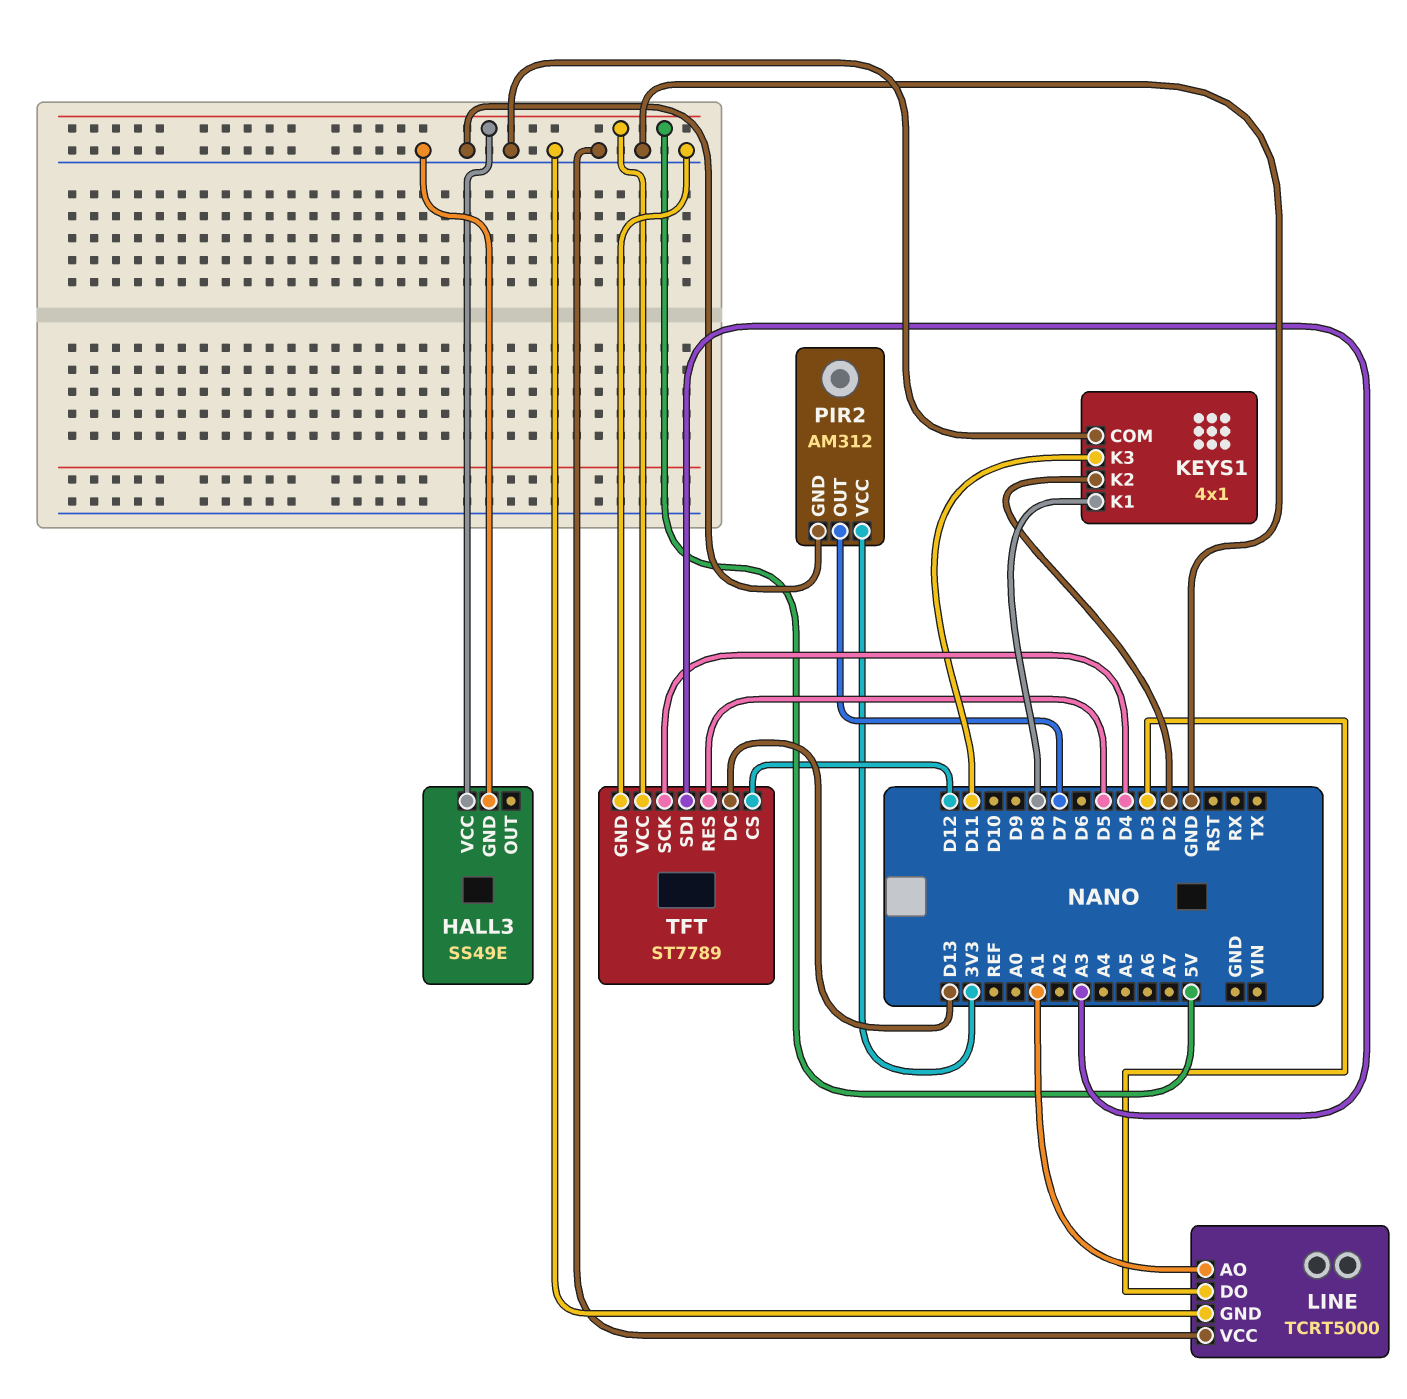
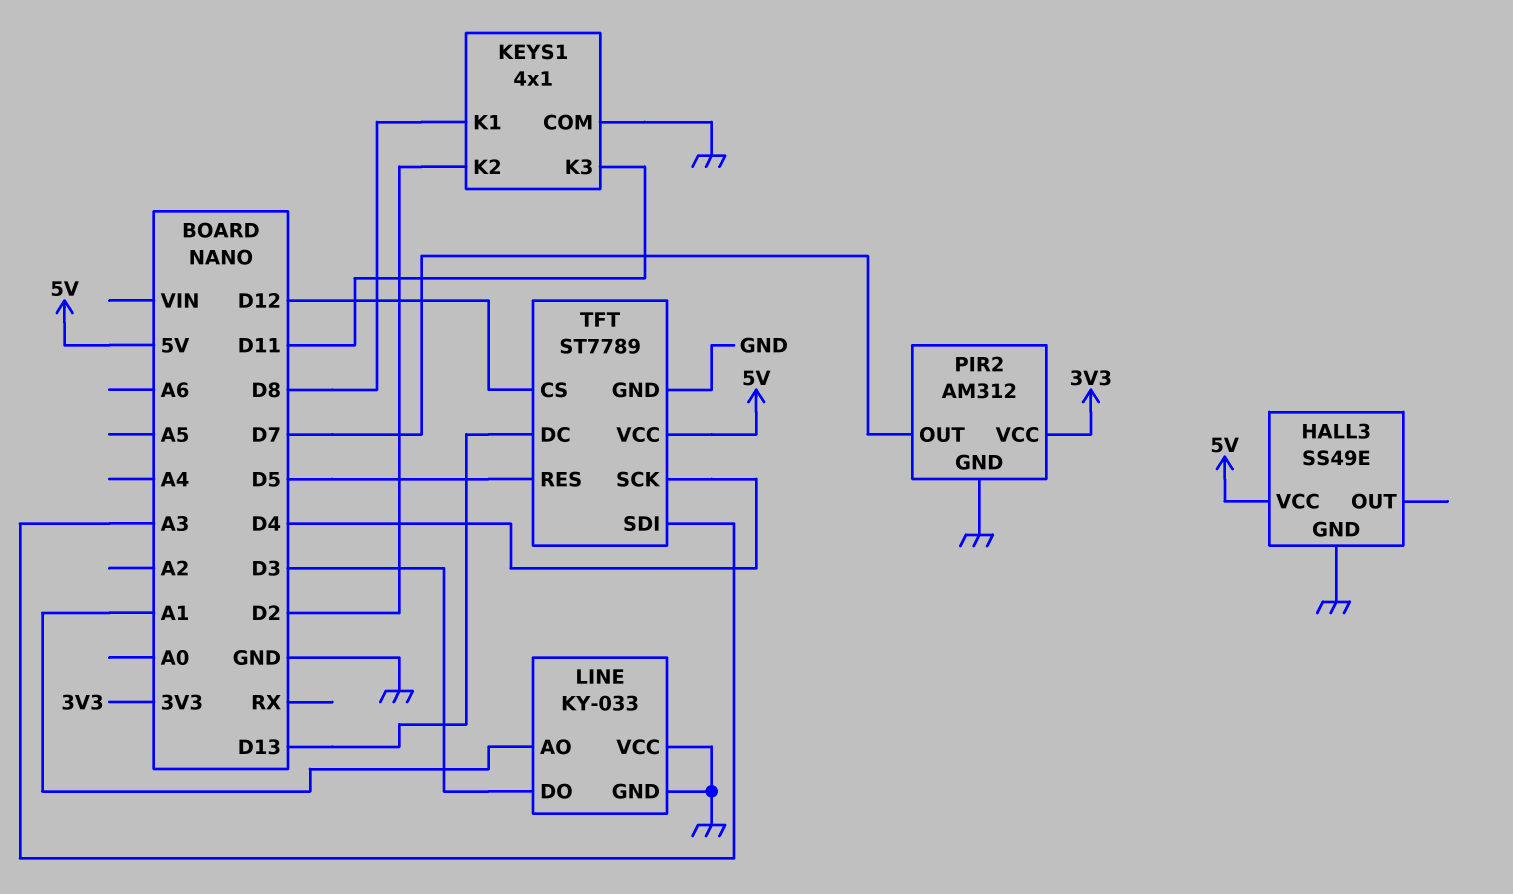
LINE: TCRT5000 -> KY-033

